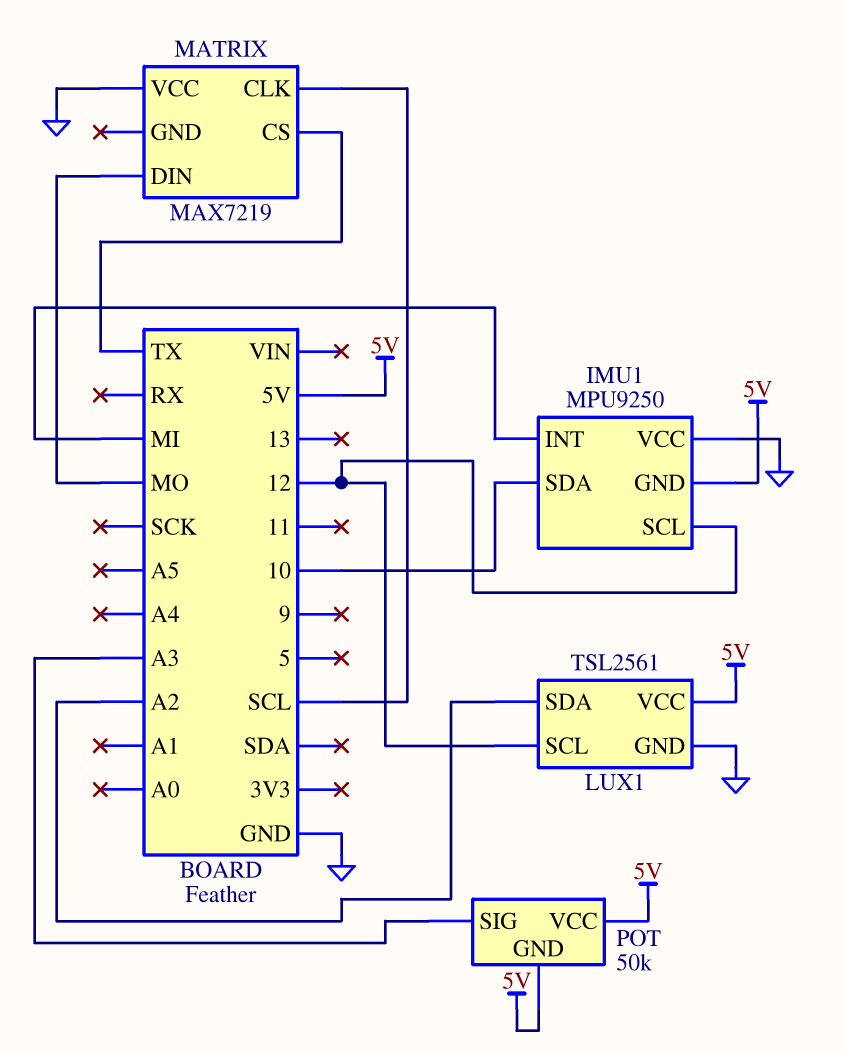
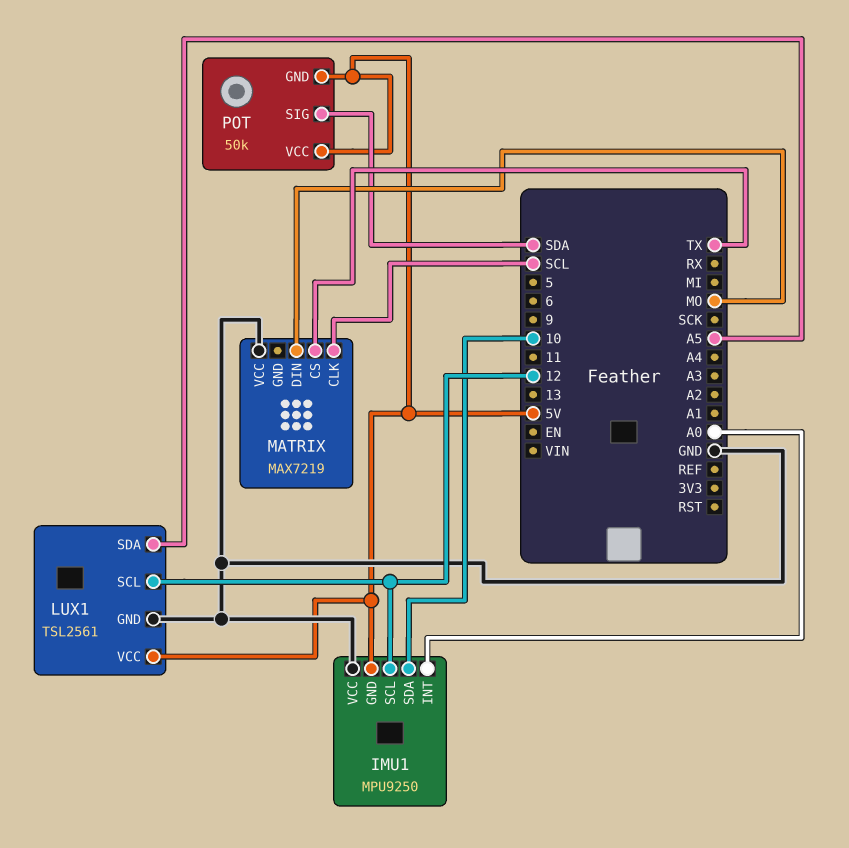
IMU1 pin INT: MI -> A0
LUX1 pin SDA: A2 -> A5
POT pin SIG: A3 -> SDA

